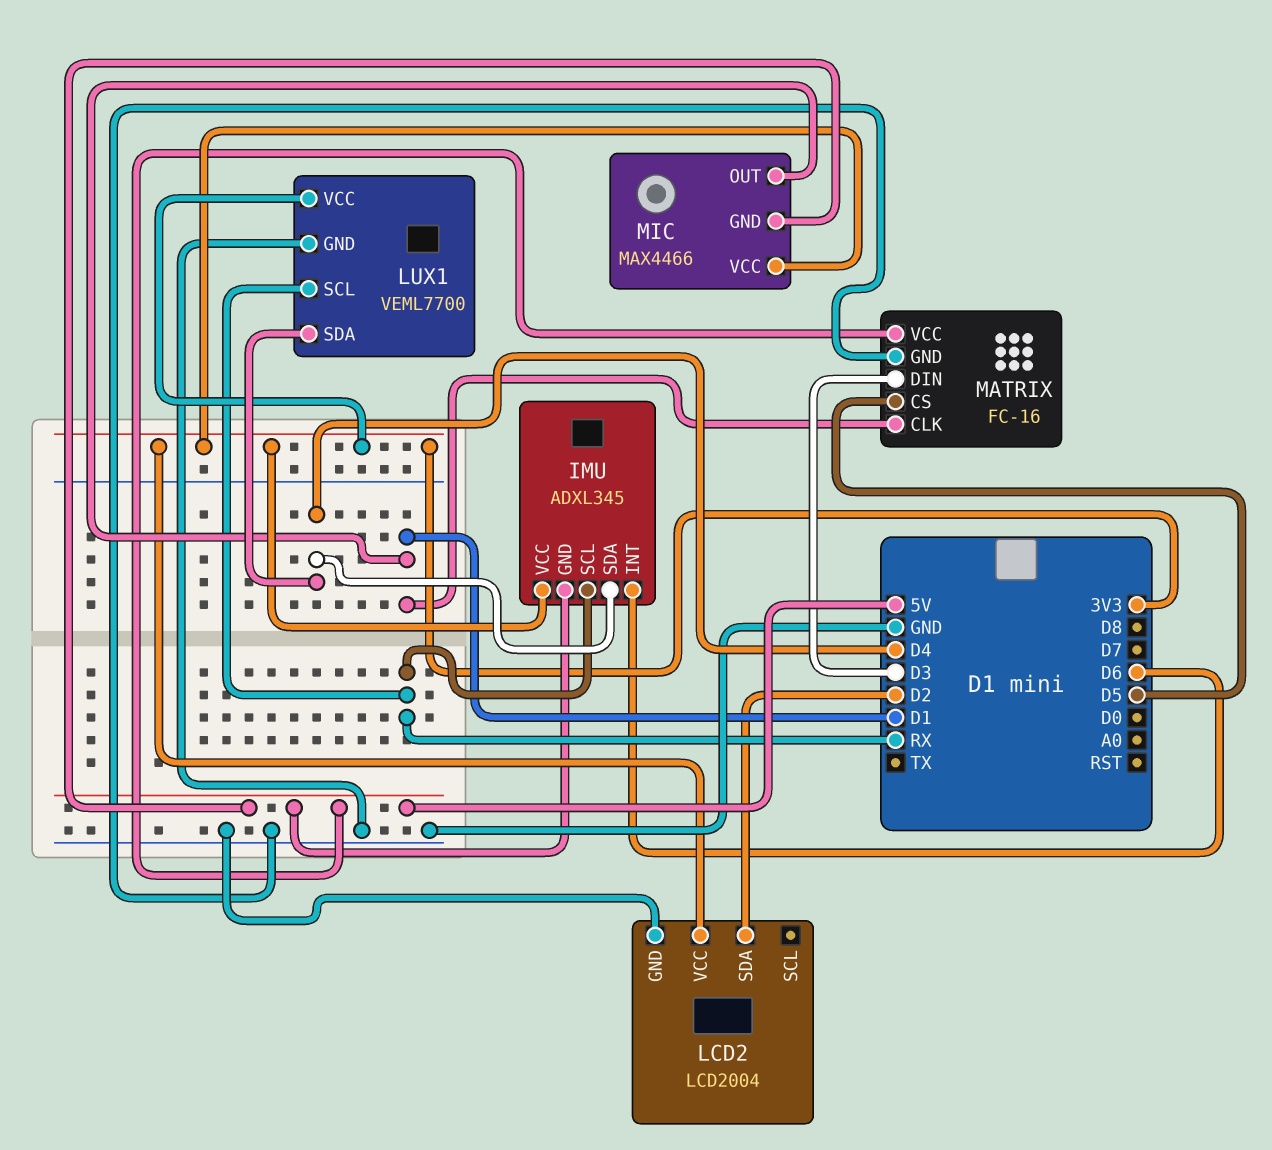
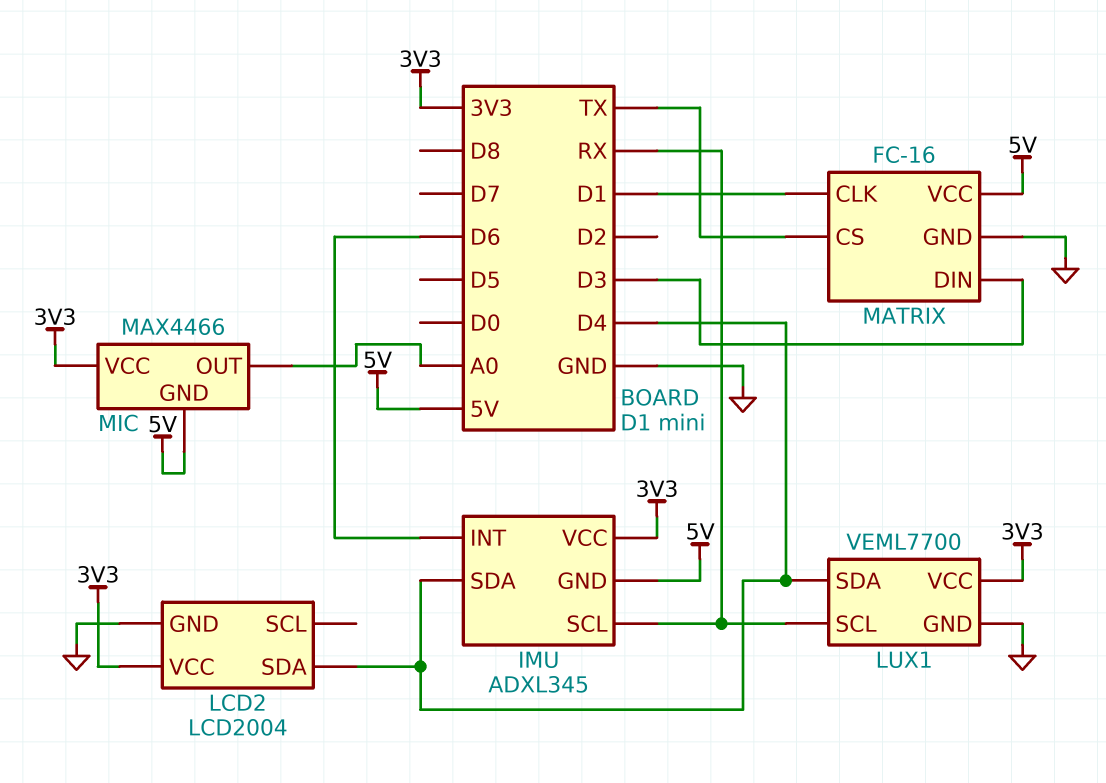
LCD2 pin SDA: D2 -> D4
MATRIX pin CS: D5 -> TX
MIC pin OUT: D1 -> A0

